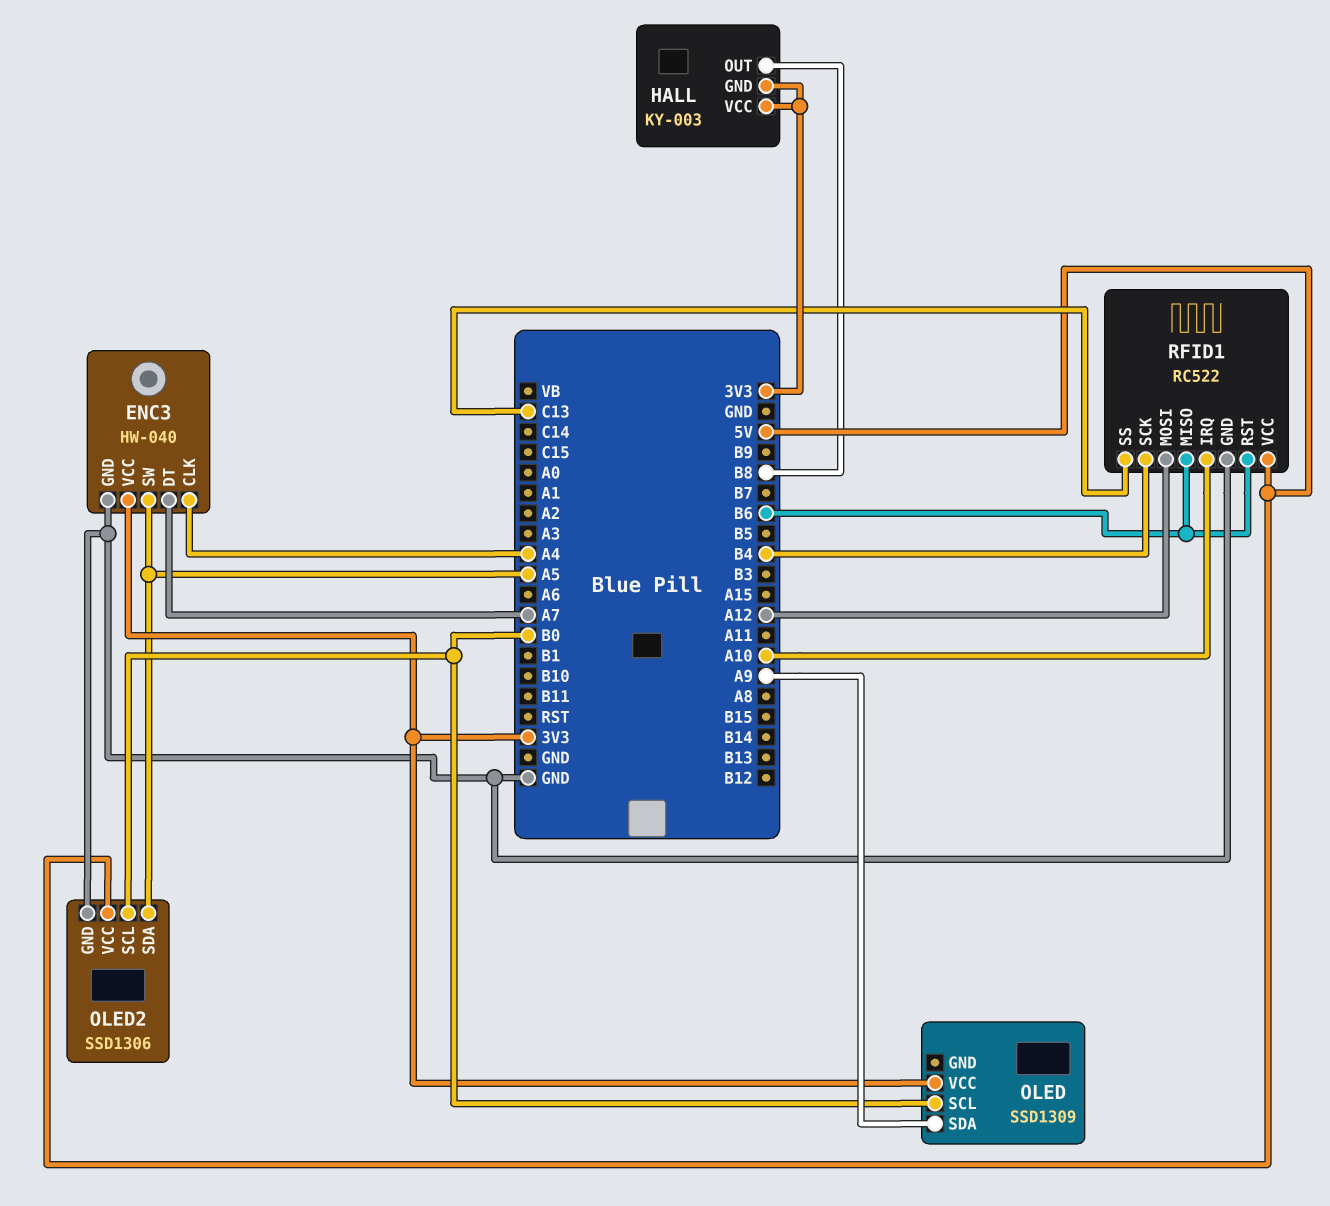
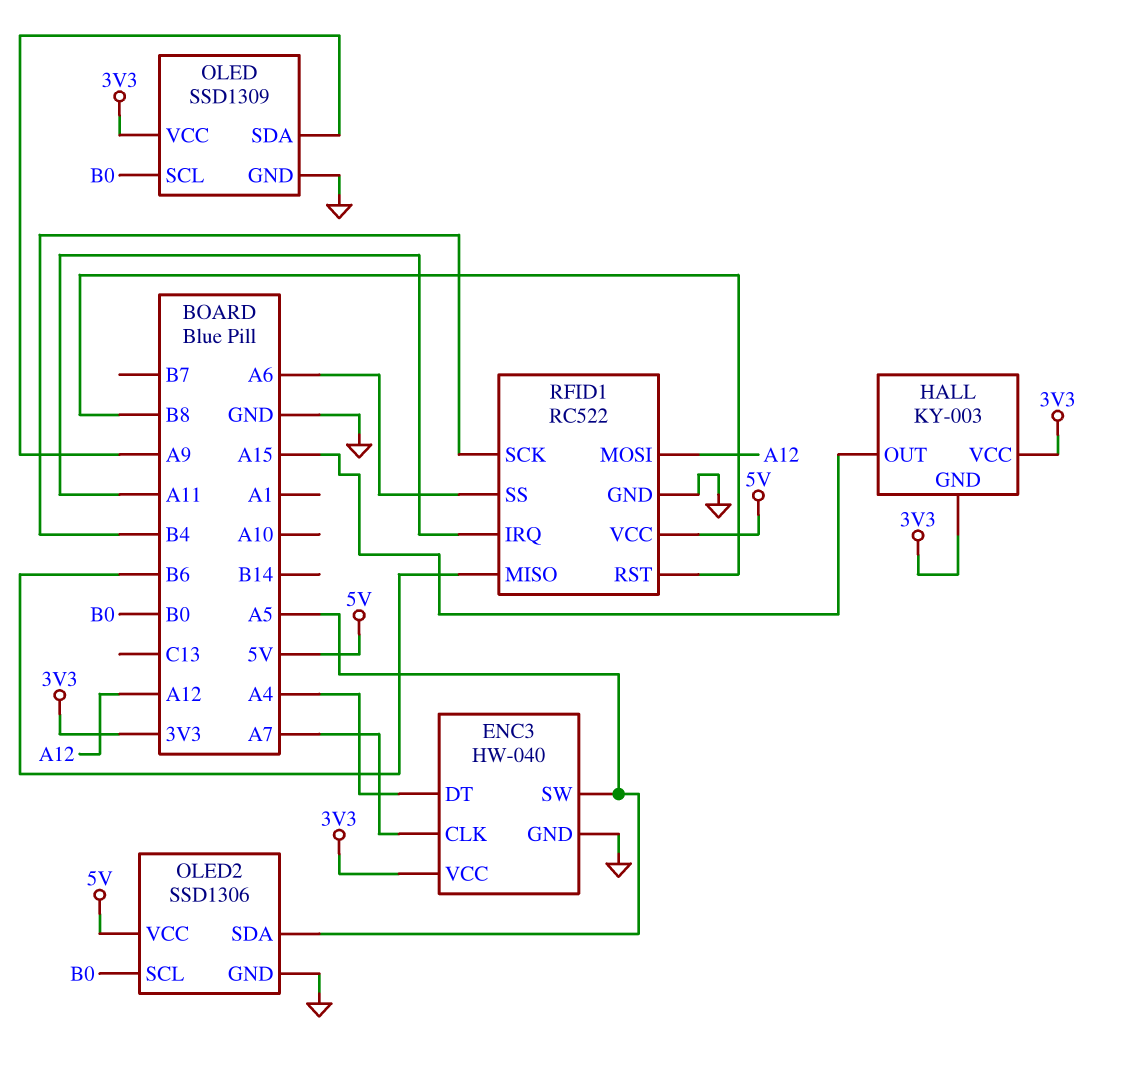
ENC3 pin CLK: A4 -> A7
ENC3 pin DT: A7 -> A4
HALL pin OUT: B8 -> A15
OLED pin GND: none -> GND
RFID1 pin IRQ: A10 -> A11
RFID1 pin RST: B6 -> B8
RFID1 pin SS: C13 -> A6

